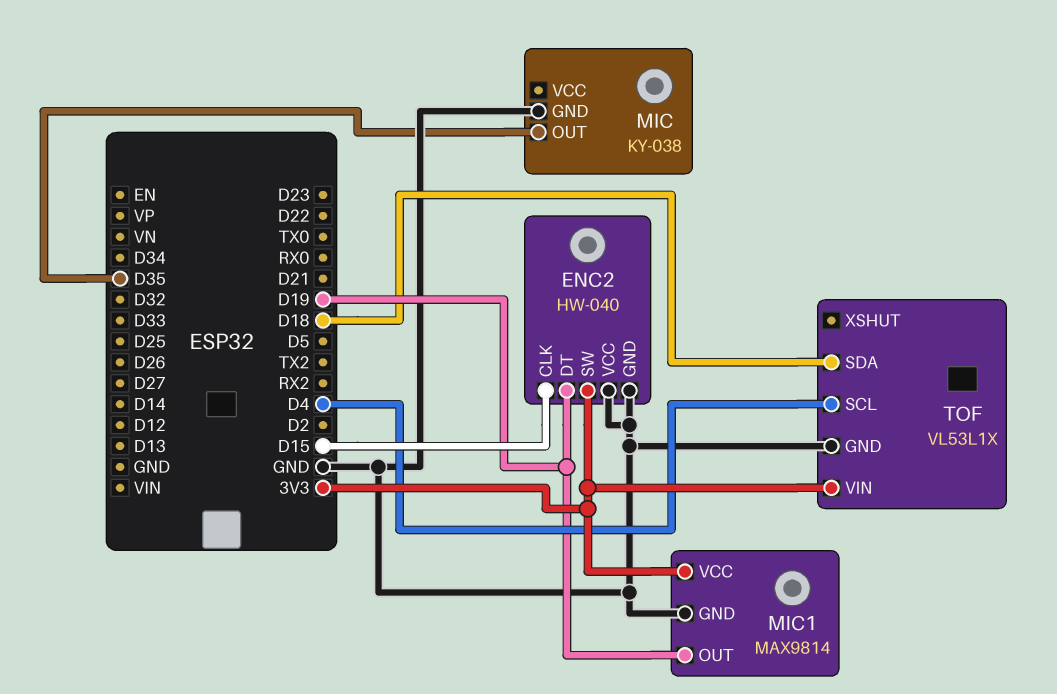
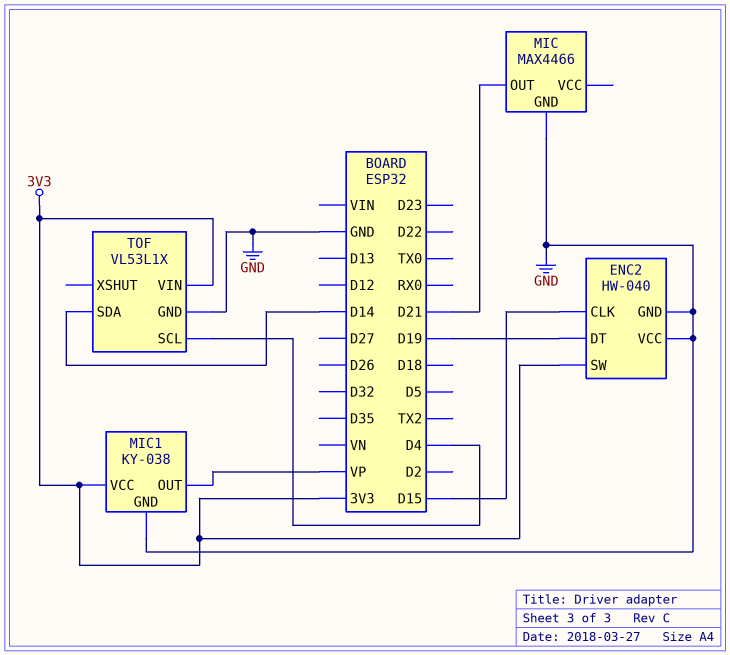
MIC: KY-038 -> MAX4466
MIC pin OUT: D35 -> D21
MIC1: MAX9814 -> KY-038
MIC1 pin OUT: D19 -> VP
TOF pin SDA: D18 -> D14

